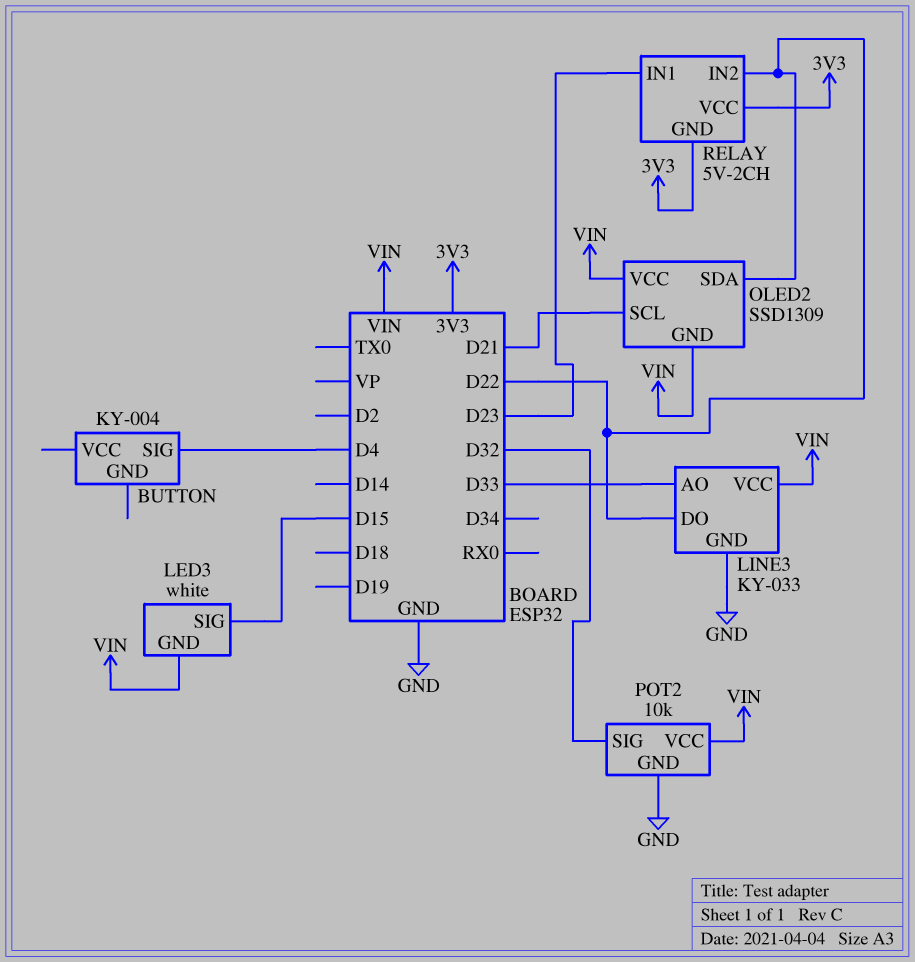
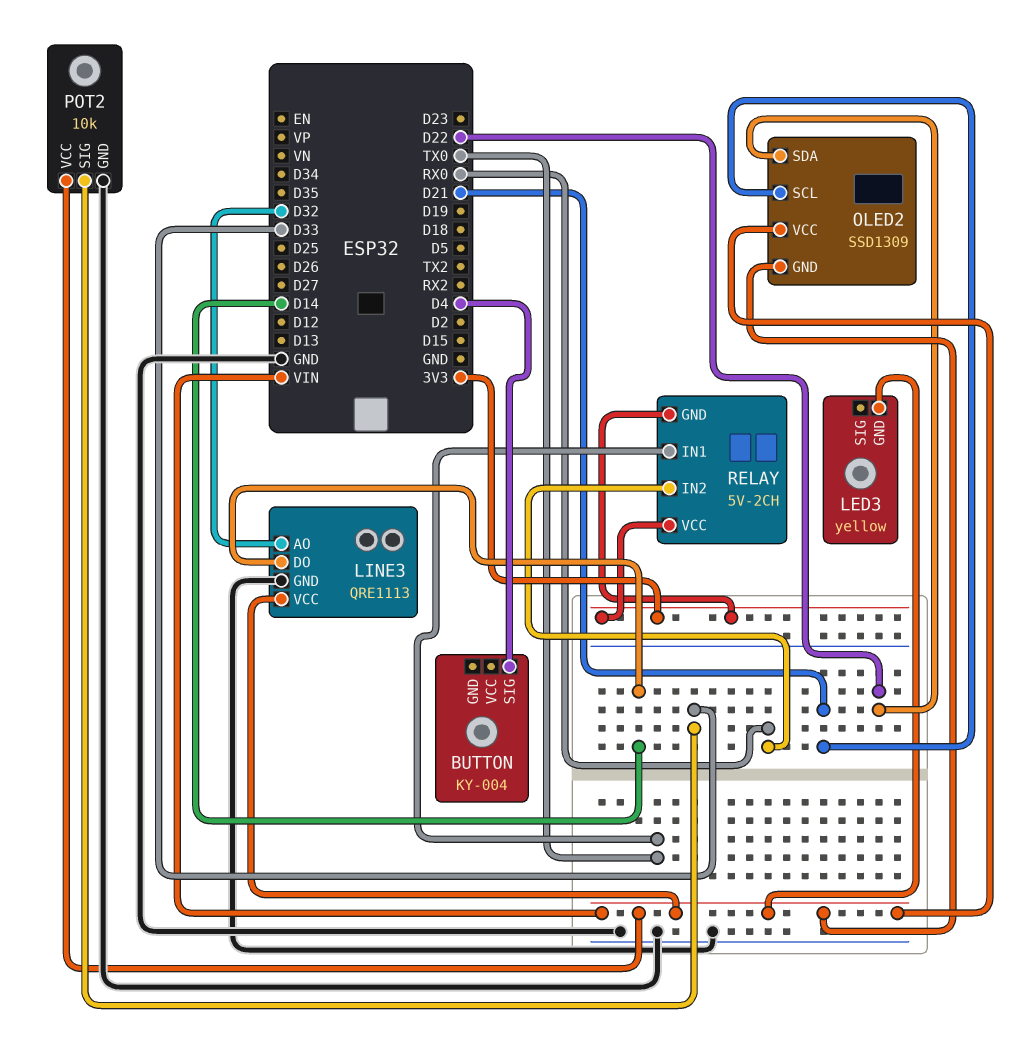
LED3: white -> yellow
LED3 pin SIG: D15 -> none
LINE3: KY-033 -> QRE1113
LINE3 pin AO: D33 -> D32
LINE3 pin DO: D22 -> D14
POT2 pin SIG: D32 -> D33
RELAY pin IN1: D23 -> TX0
RELAY pin IN2: D22 -> RX0

